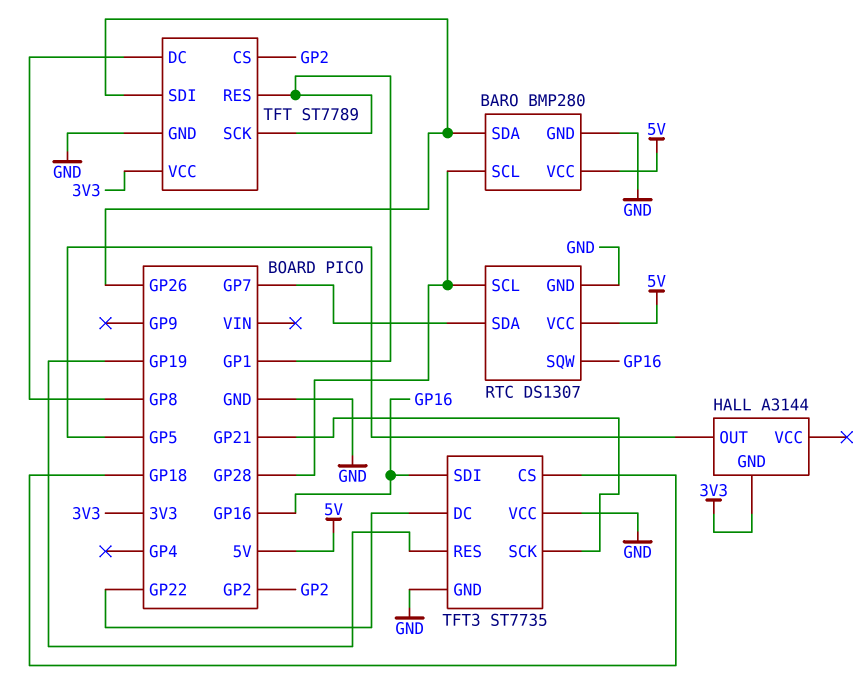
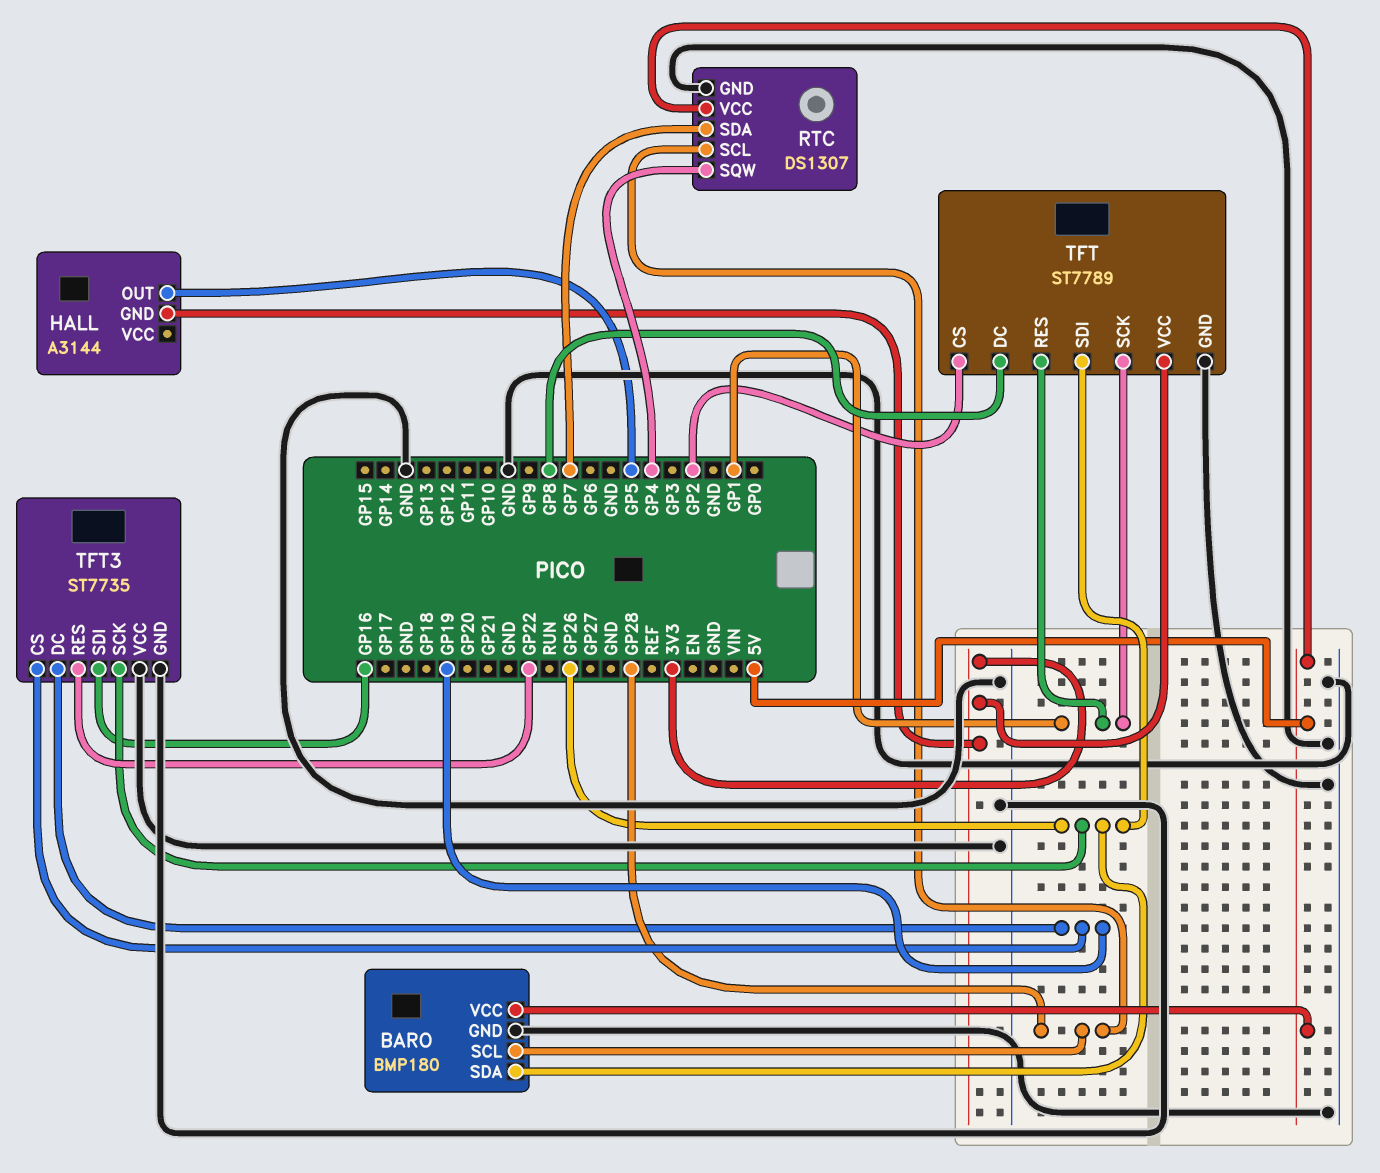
BARO: BMP280 -> BMP180
RTC pin SQW: GP16 -> GP4
TFT3 pin CS: GP18 -> GP19
TFT3 pin DC: GP22 -> GP19
TFT3 pin RES: GP19 -> GP22
TFT3 pin SCK: GP21 -> GP26

